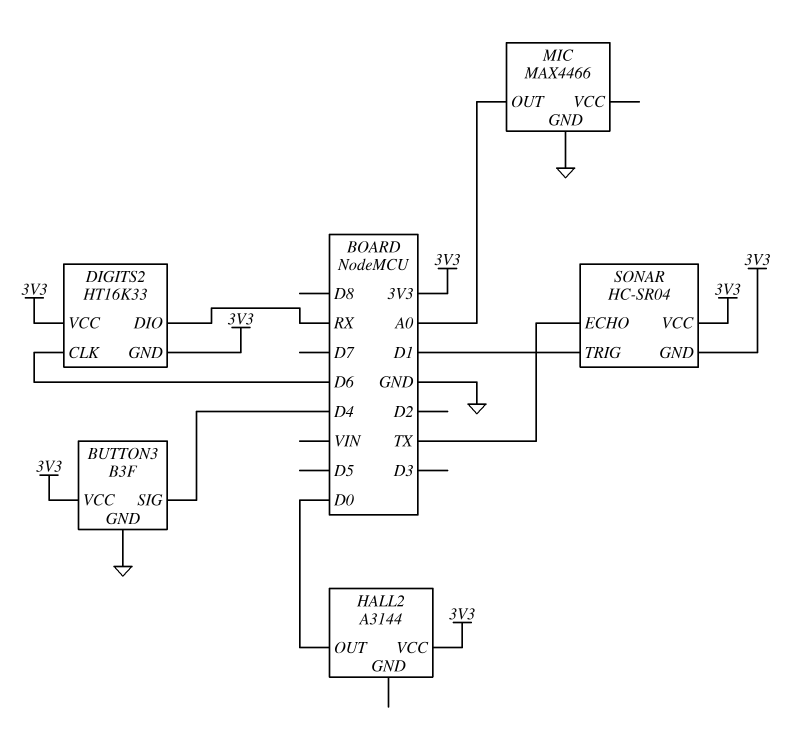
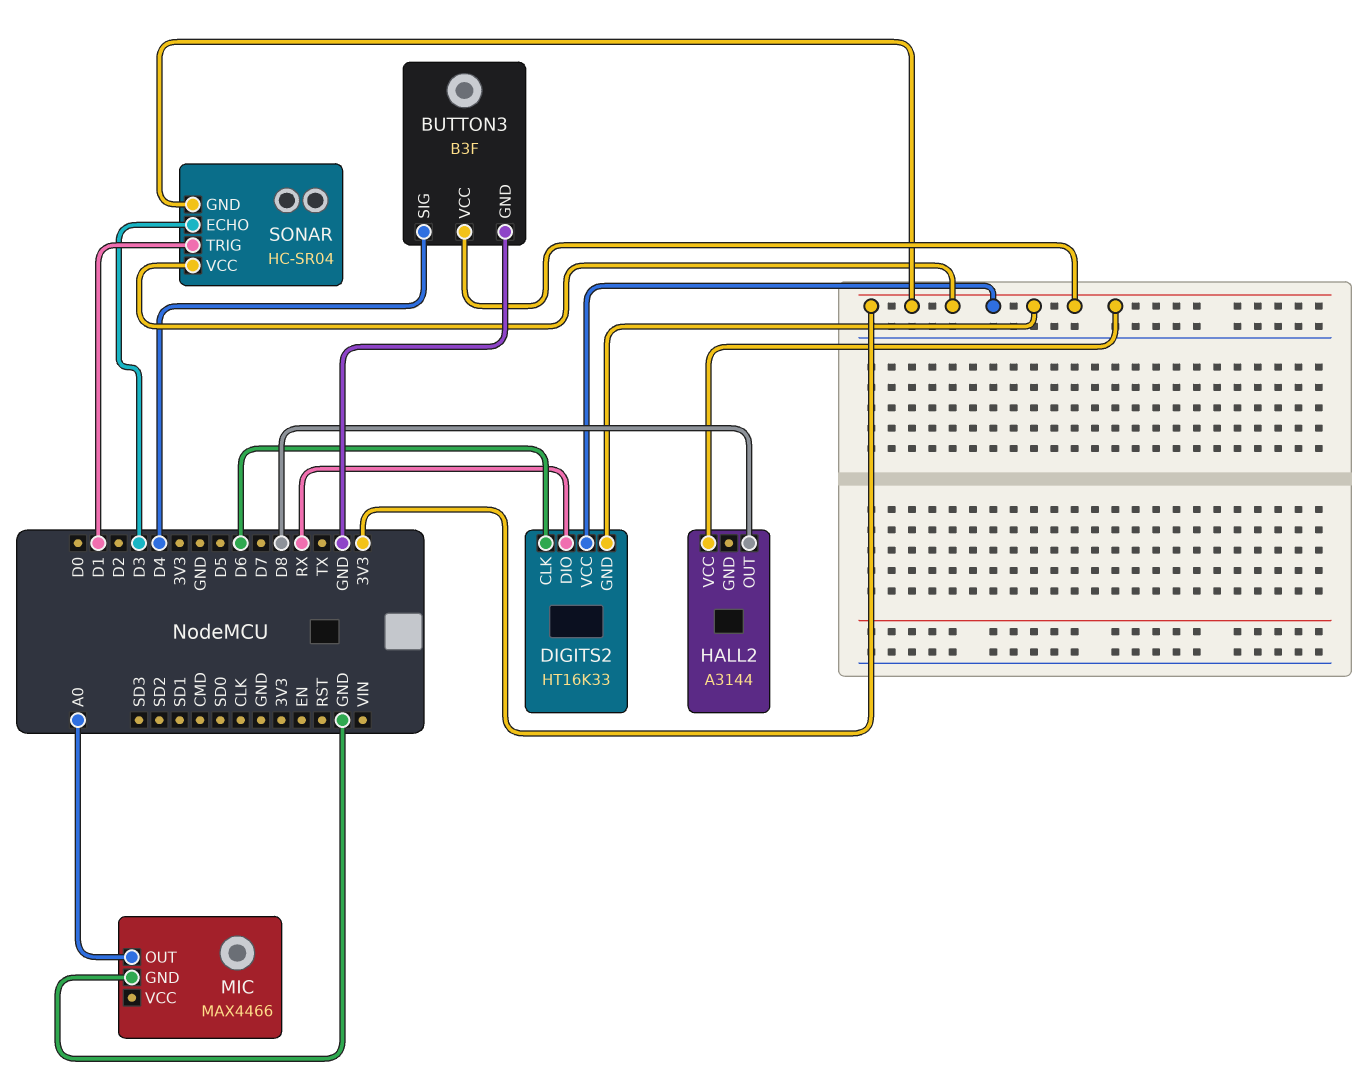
HALL2 pin OUT: D0 -> D8
SONAR pin ECHO: TX -> D3

